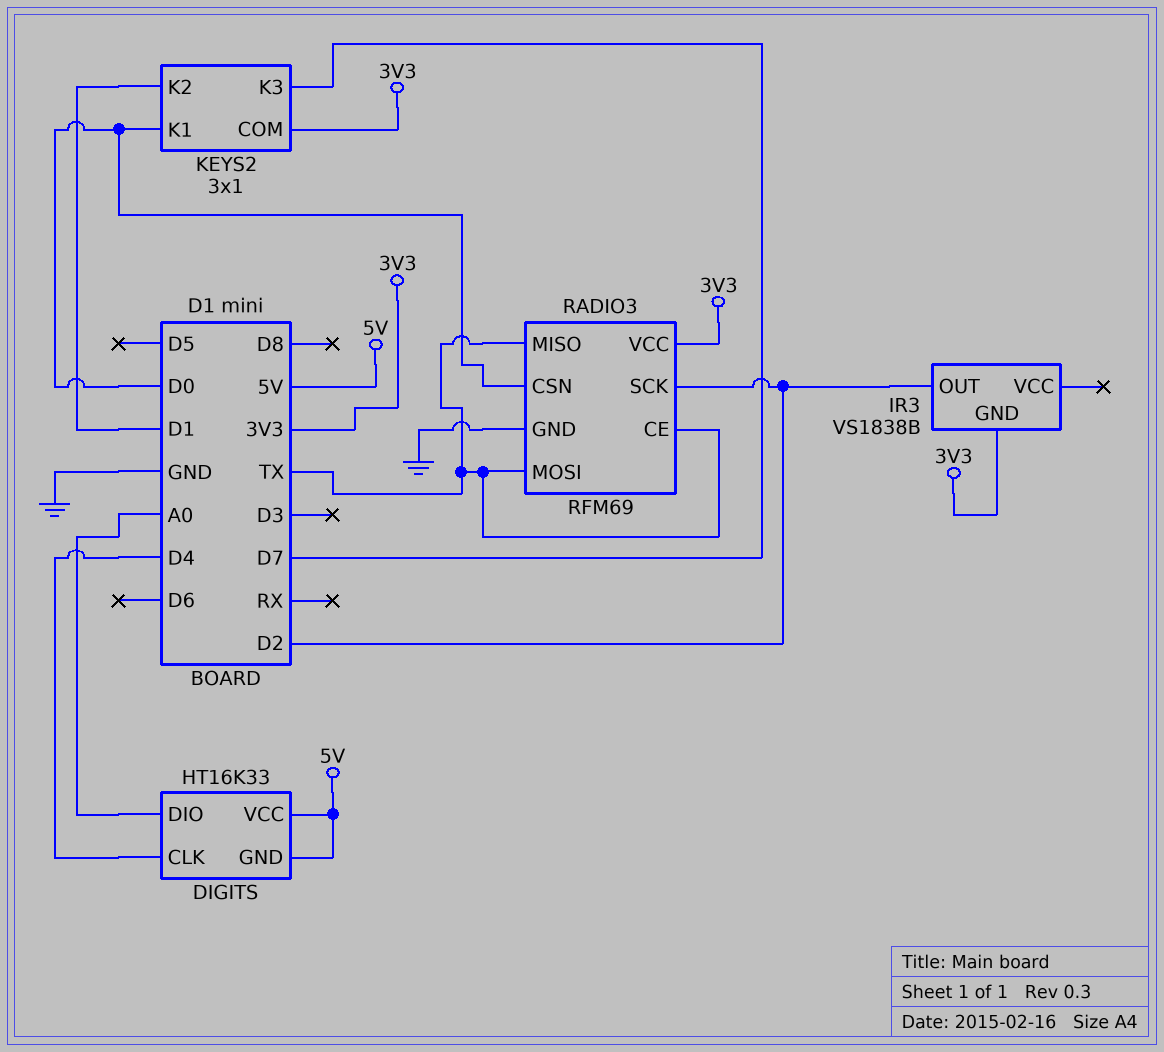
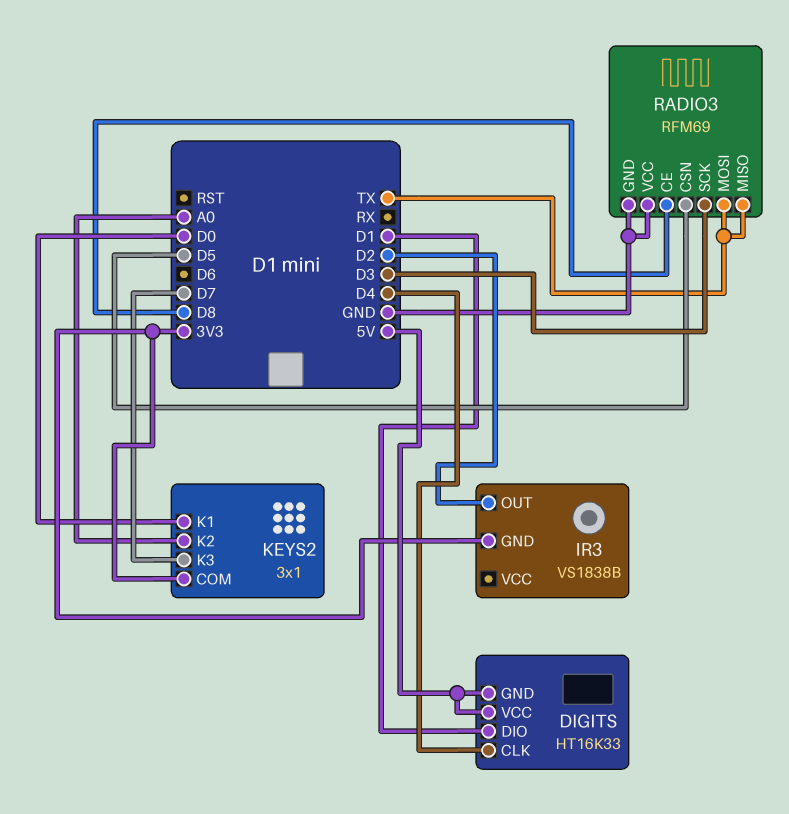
DIGITS pin DIO: A0 -> D1
KEYS2 pin K2: D1 -> A0
RADIO3 pin CE: TX -> D8
RADIO3 pin CSN: D0 -> D5
RADIO3 pin SCK: D2 -> D3
RADIO3 pin VCC: 3V3 -> GND

